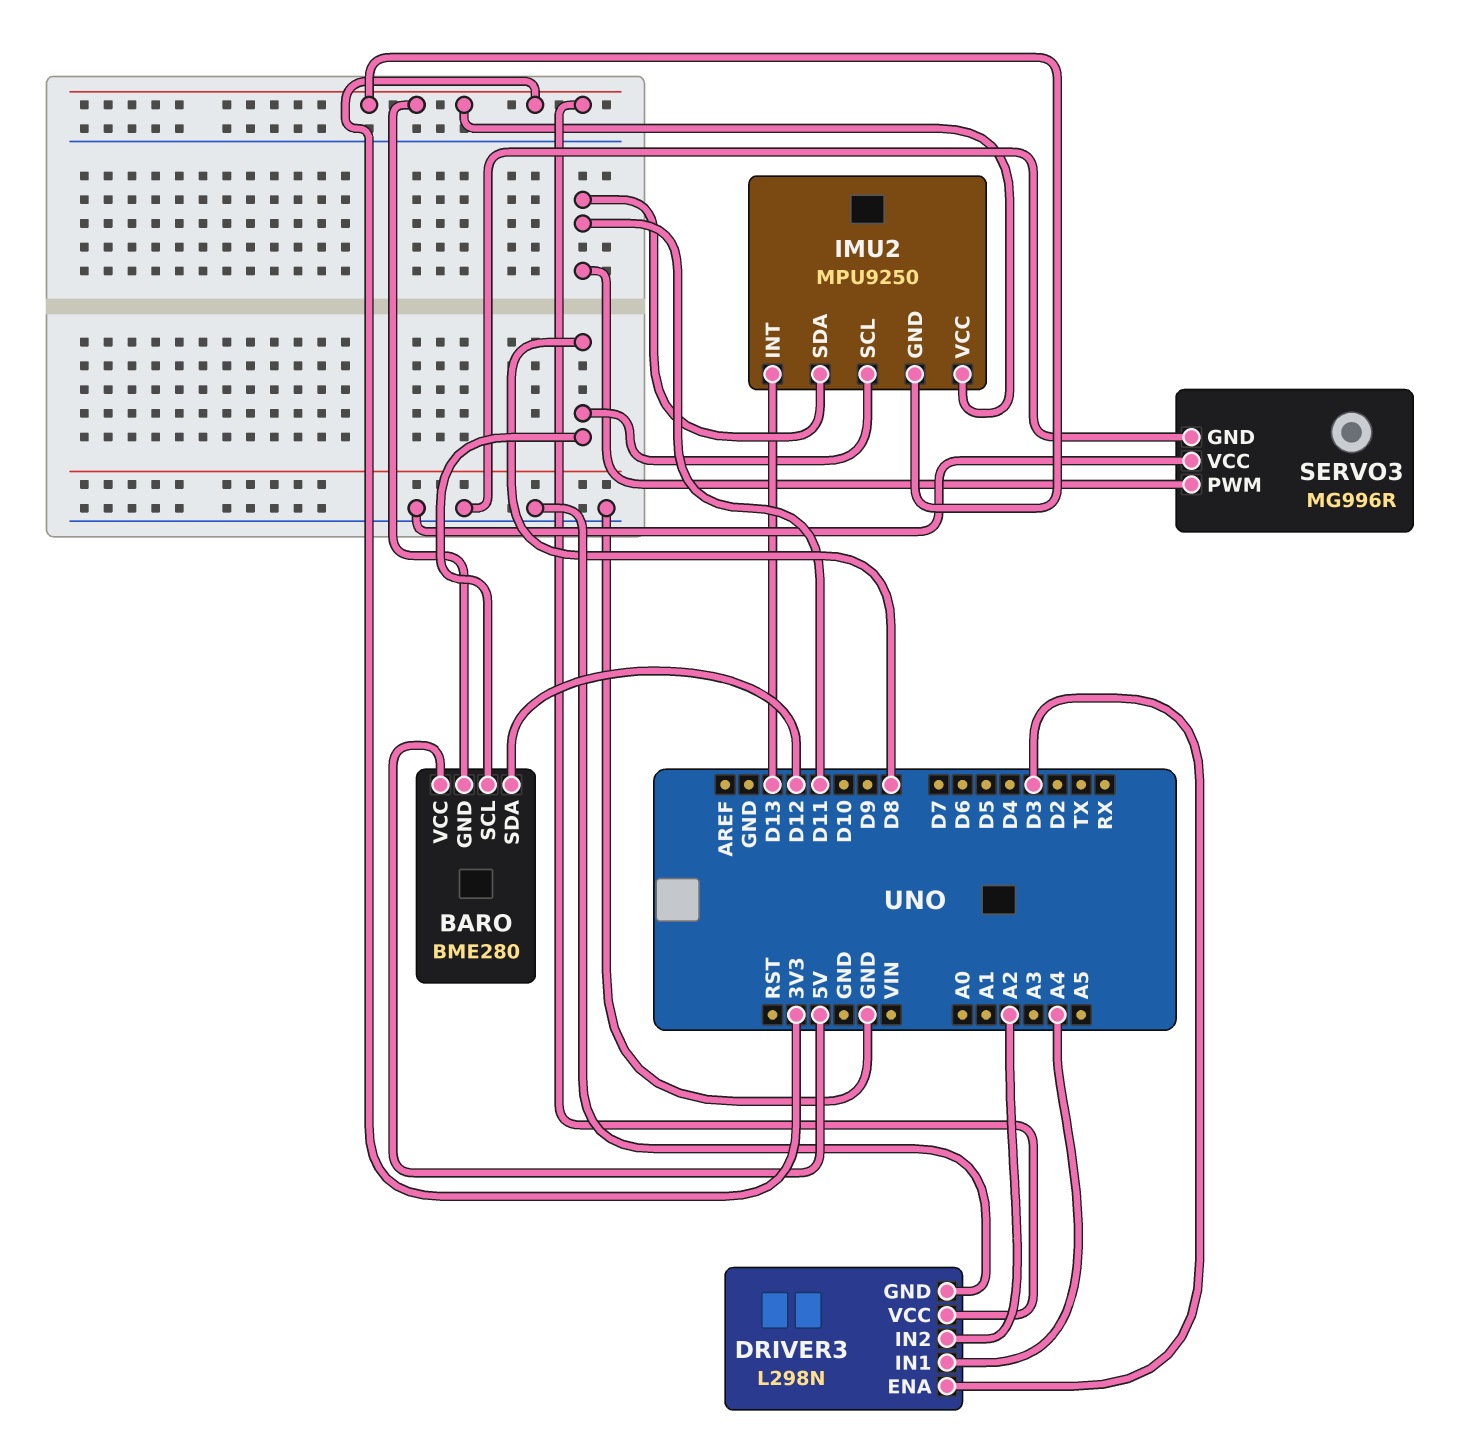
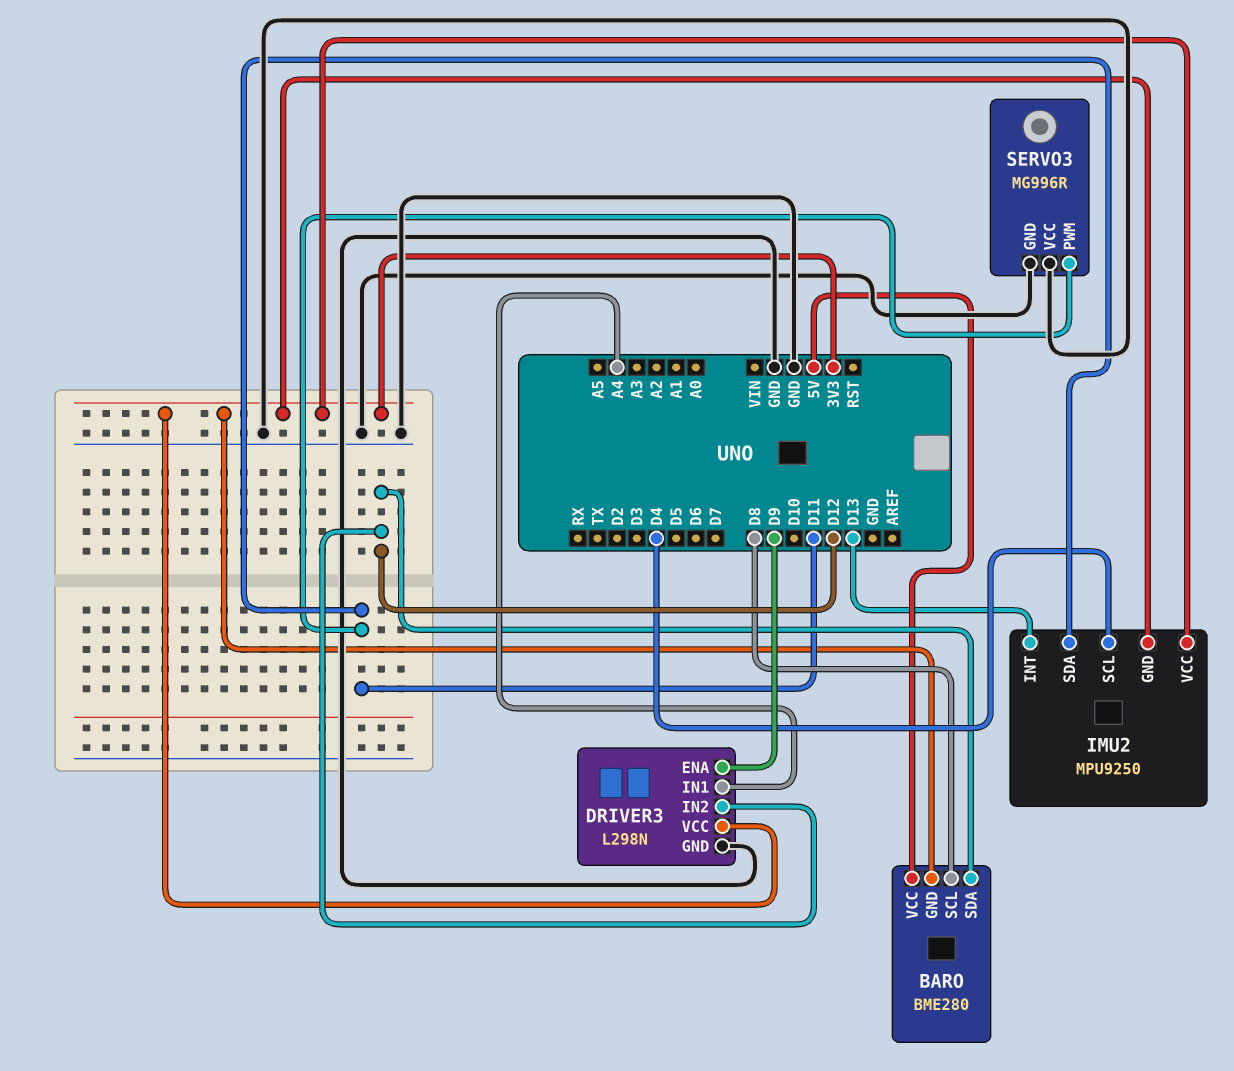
DRIVER3 pin ENA: D3 -> D9
DRIVER3 pin IN2: A2 -> D12
IMU2 pin SCL: D8 -> D4

